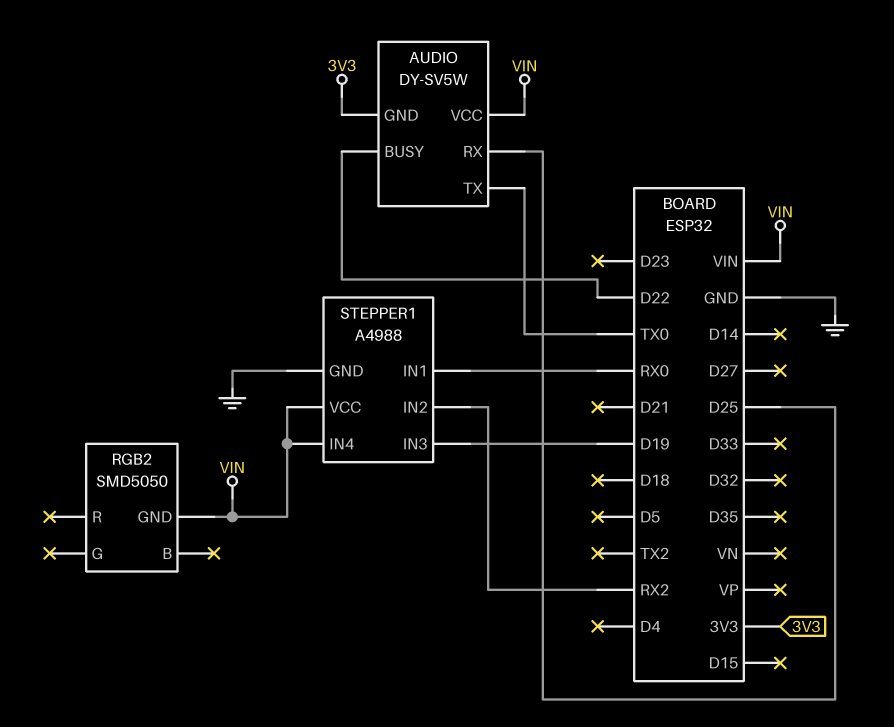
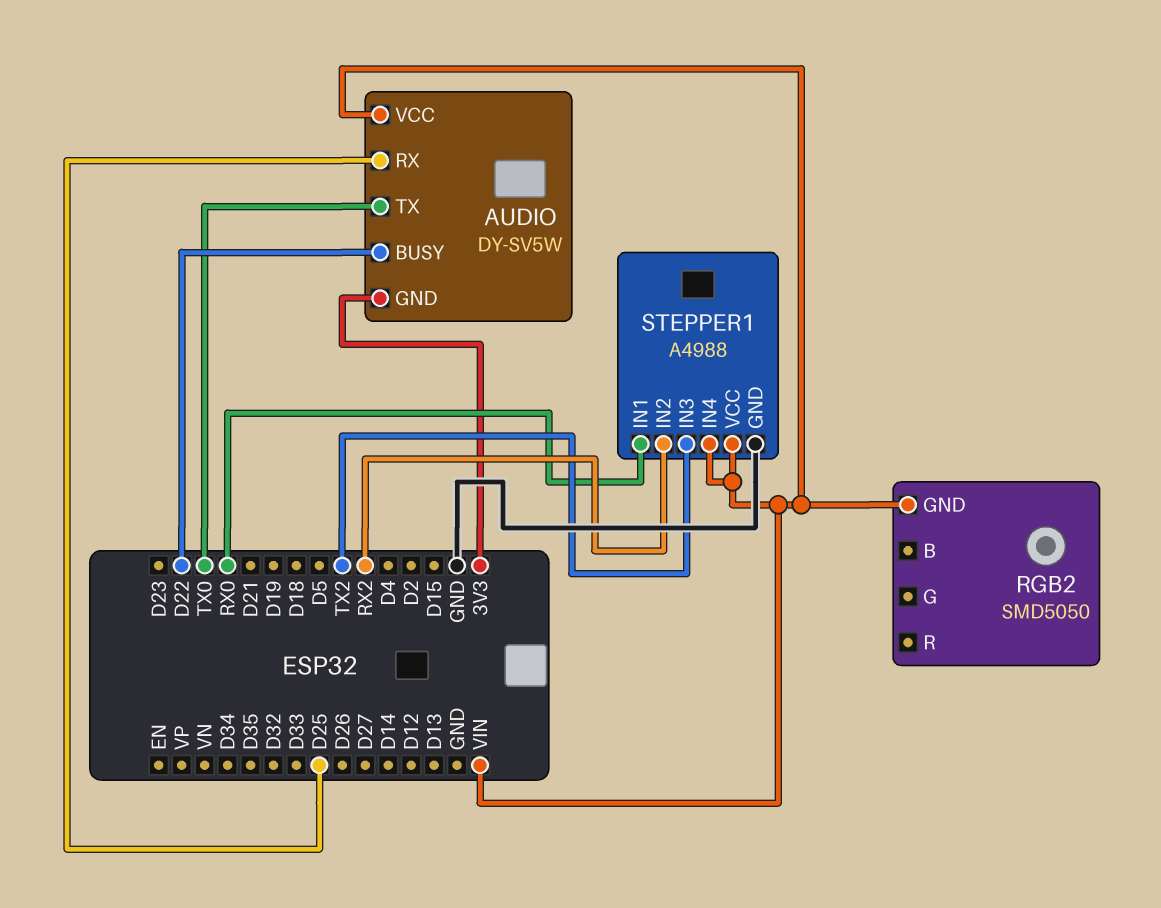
STEPPER1 pin IN3: D19 -> TX2

